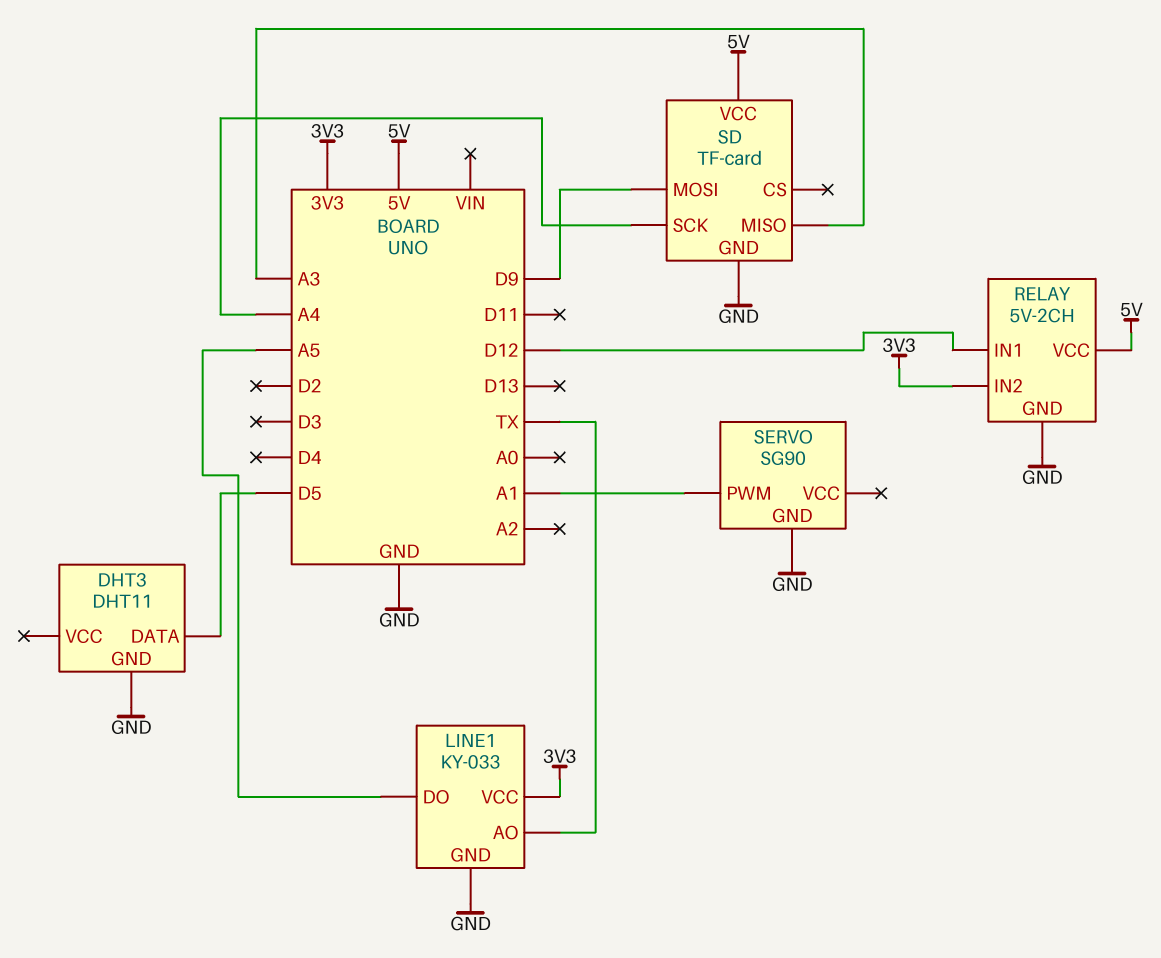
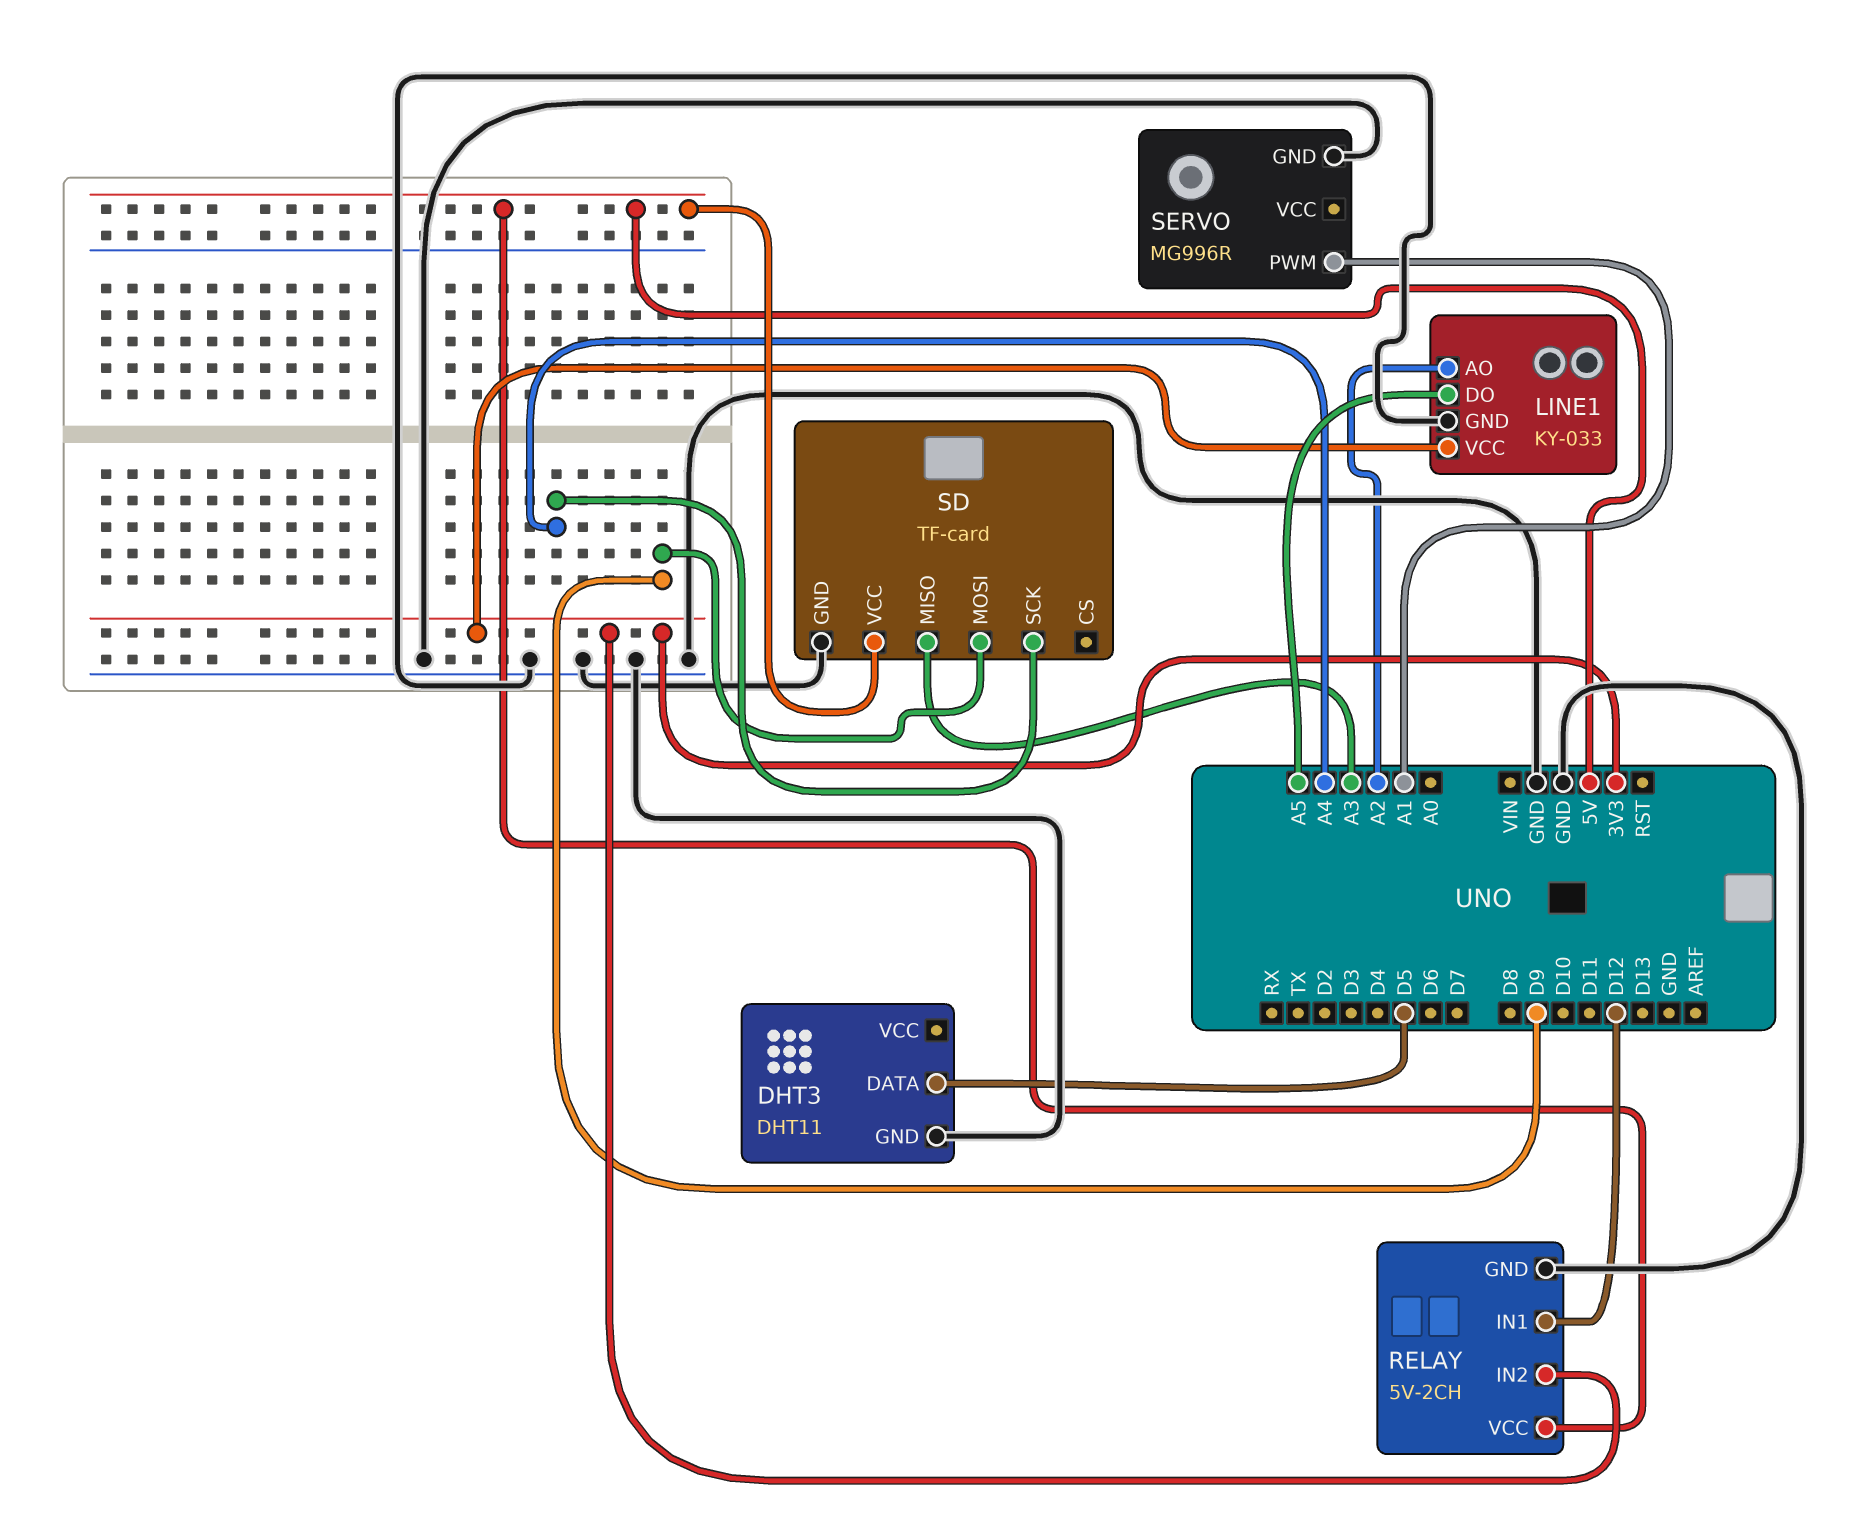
LINE1 pin AO: TX -> A2
SERVO: SG90 -> MG996R

